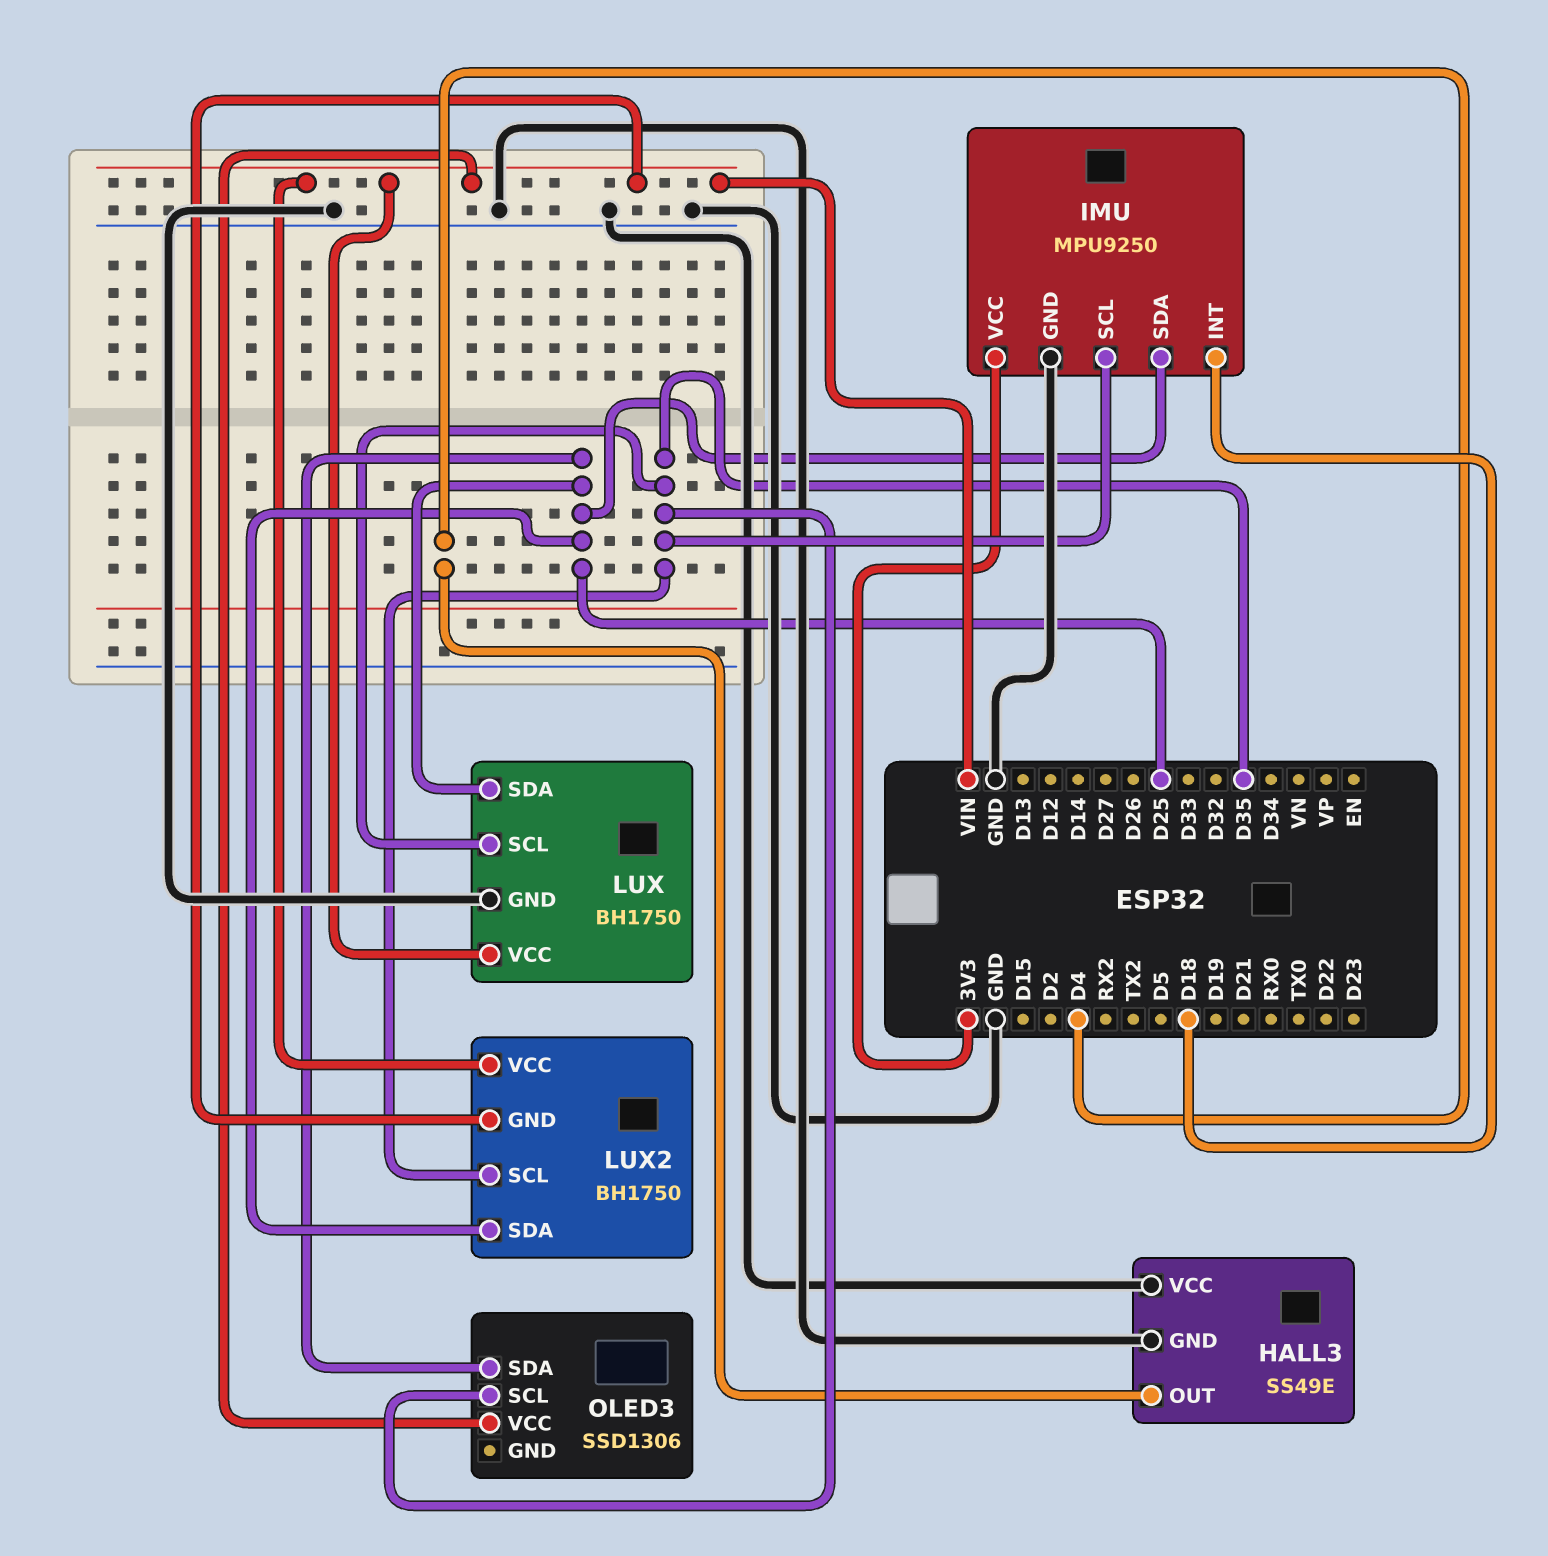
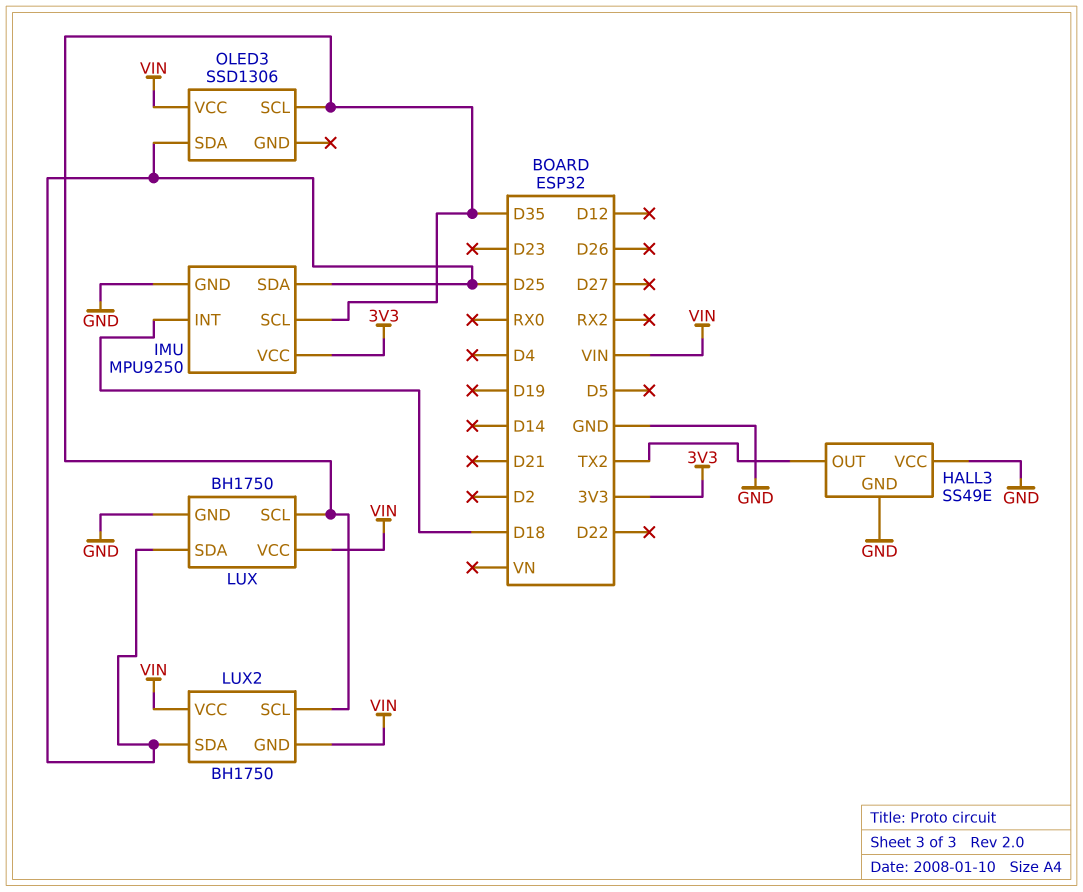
HALL3 pin OUT: D4 -> TX2

